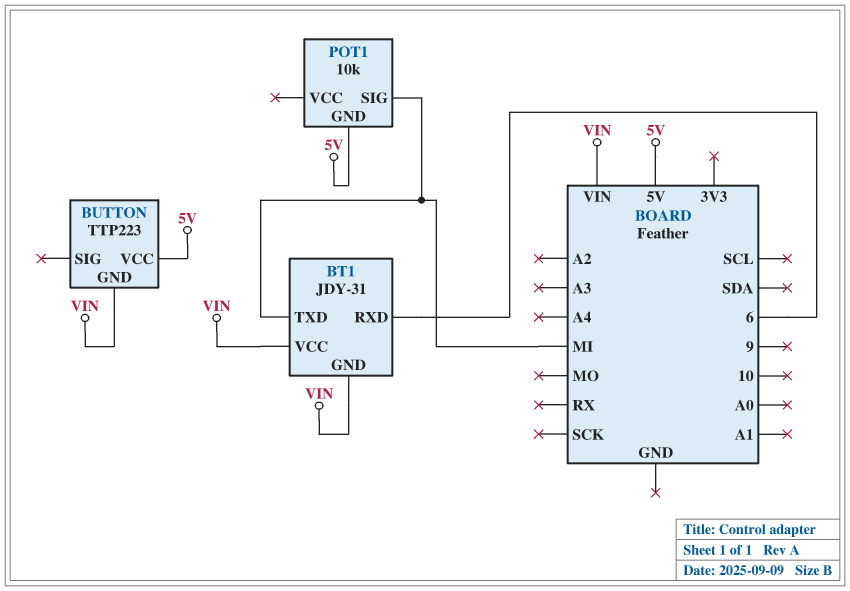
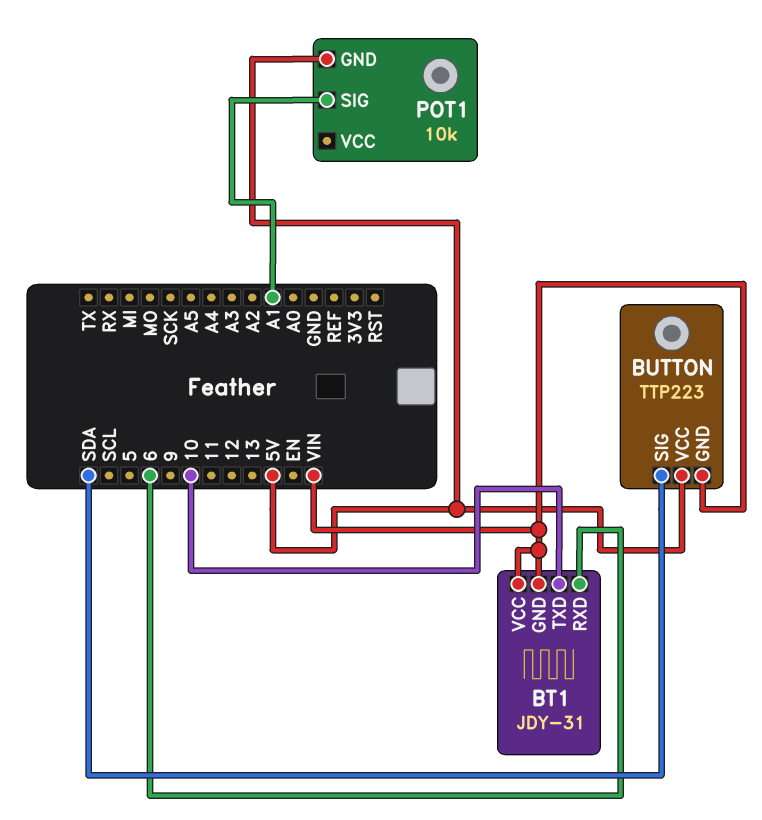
BT1 pin TXD: MI -> 10
BUTTON pin SIG: none -> SDA
POT1 pin SIG: MI -> A1

